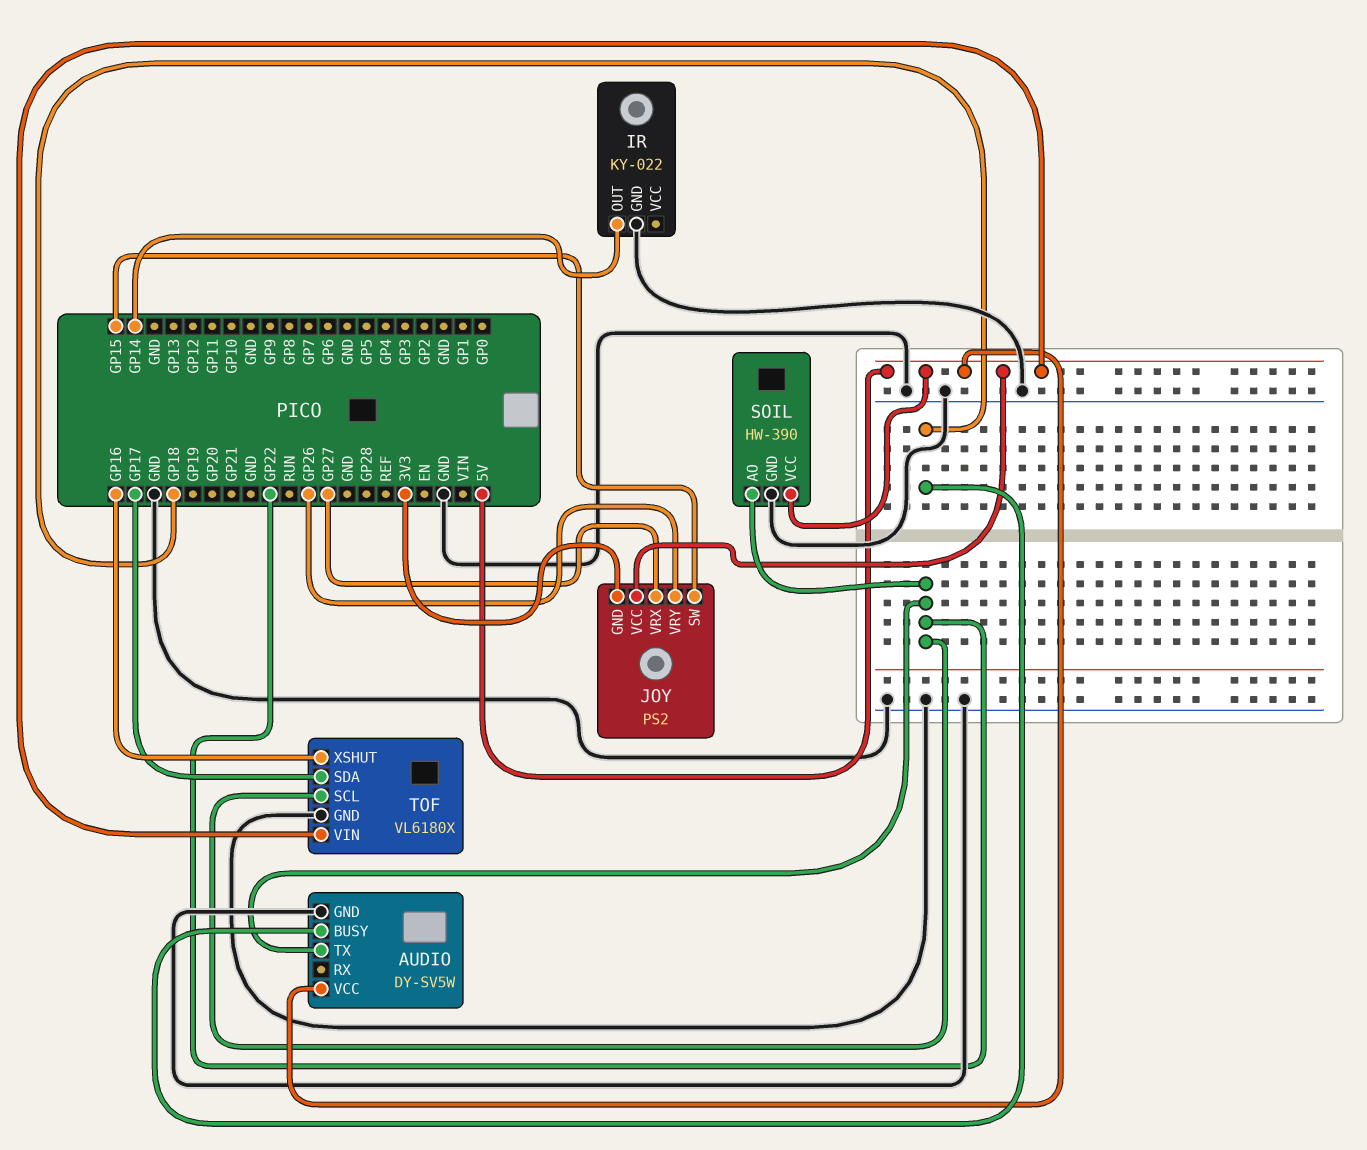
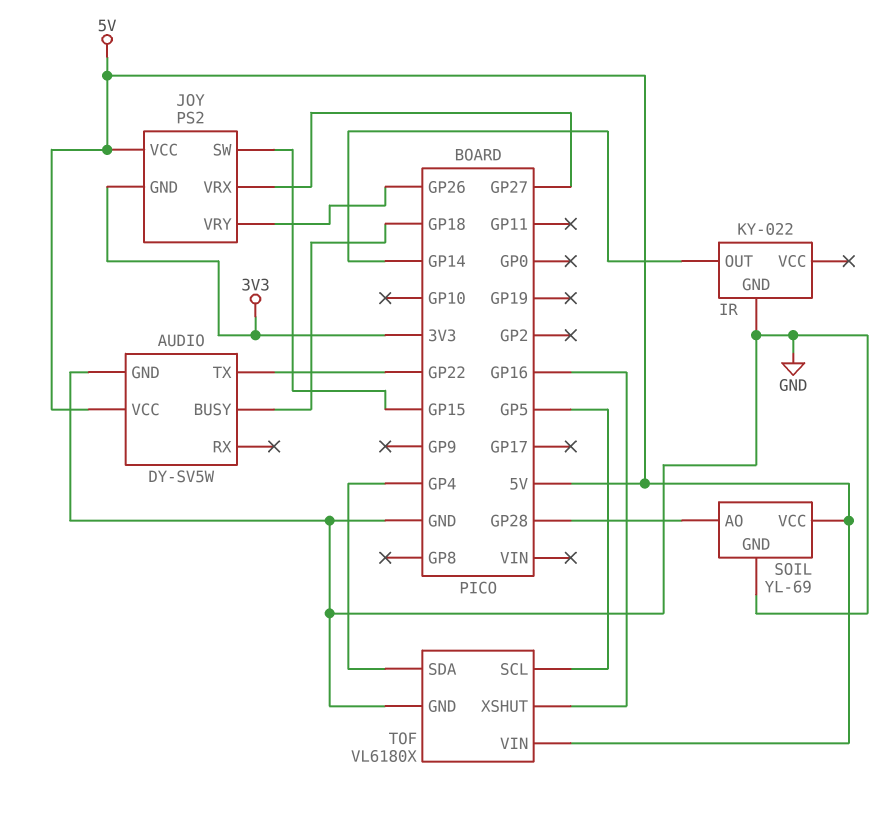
SOIL: HW-390 -> YL-69
SOIL pin AO: GP22 -> GP28
TOF pin SCL: GP22 -> GP5
TOF pin SDA: GP17 -> GP4

